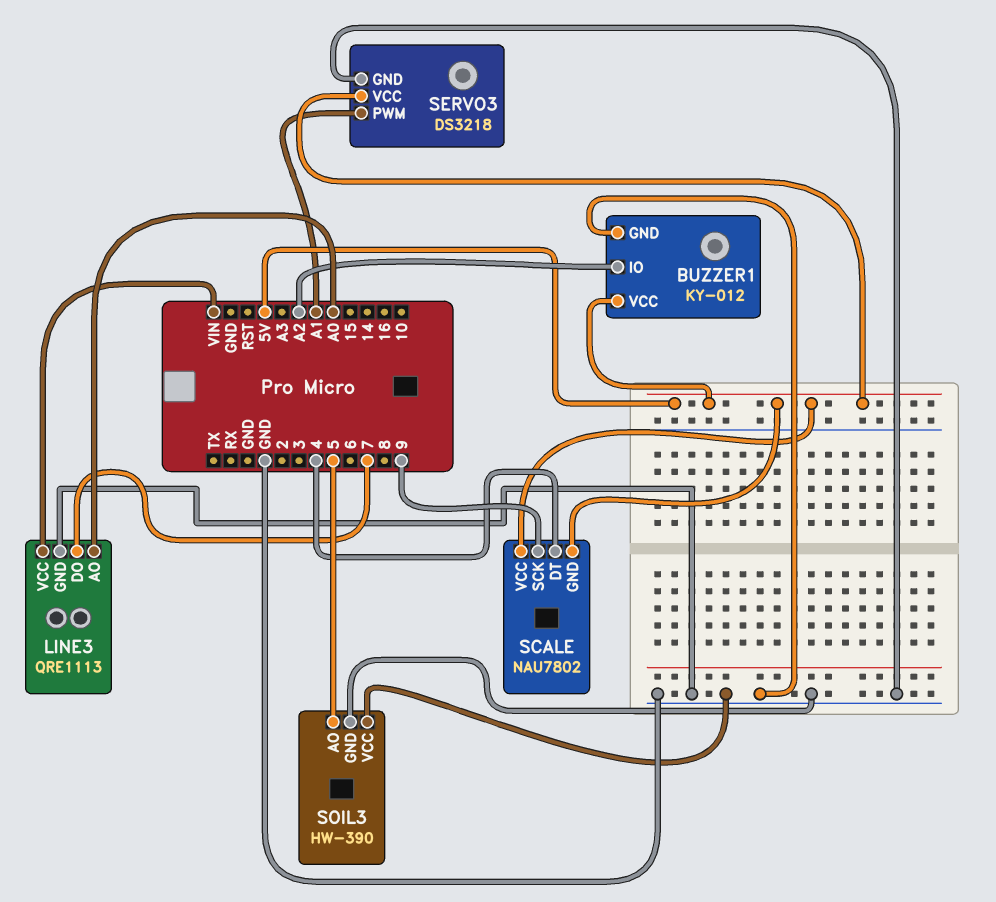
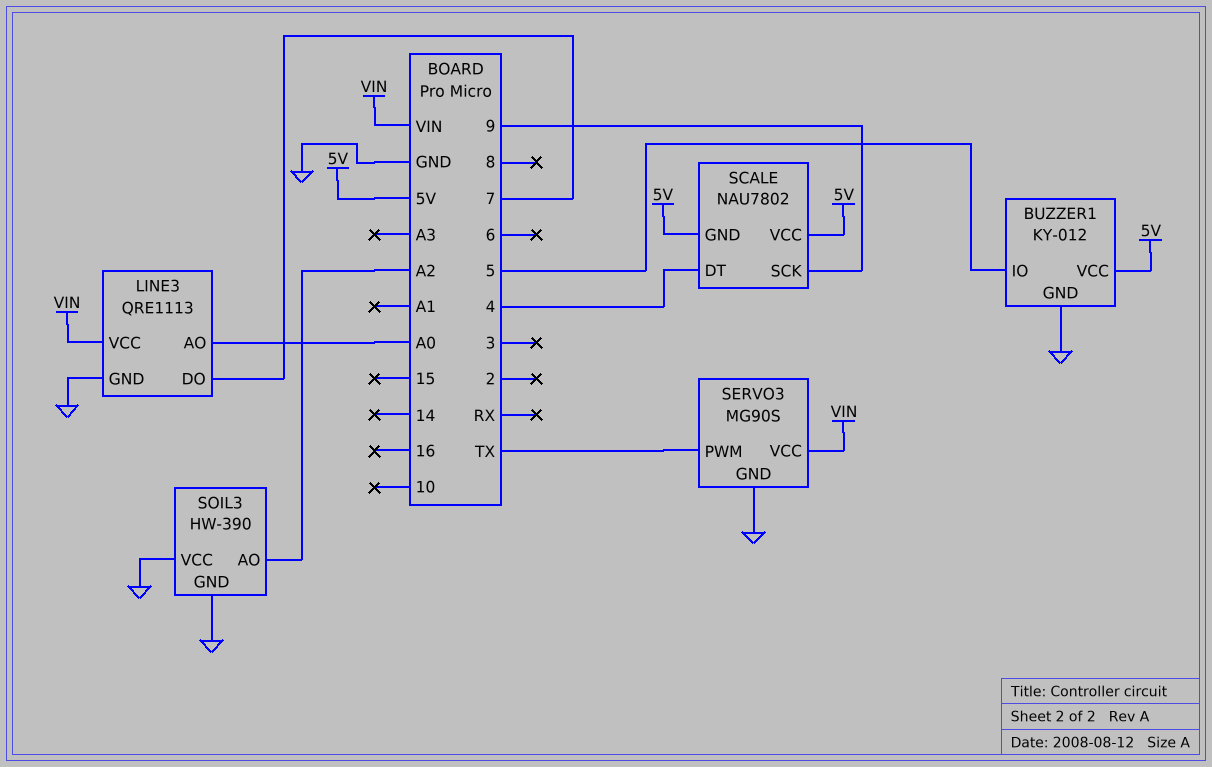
BUZZER1 pin IO: A2 -> 5
SERVO3: DS3218 -> MG90S
SERVO3 pin PWM: A1 -> TX
SERVO3 pin VCC: 5V -> VIN
SOIL3 pin AO: 5 -> A2

